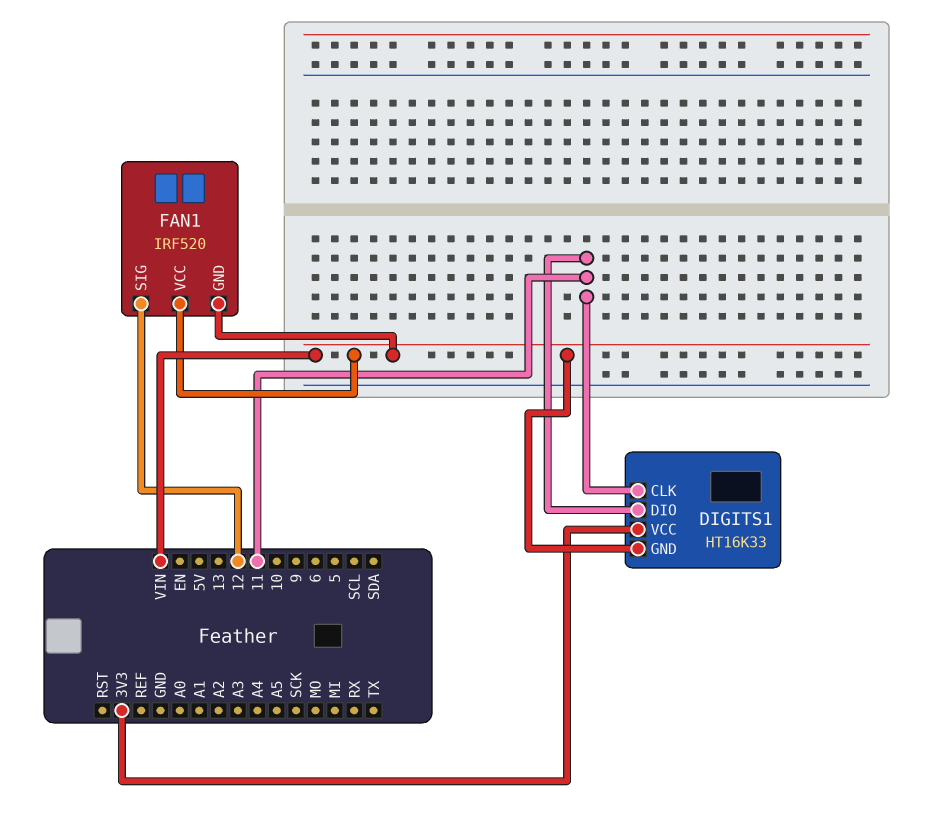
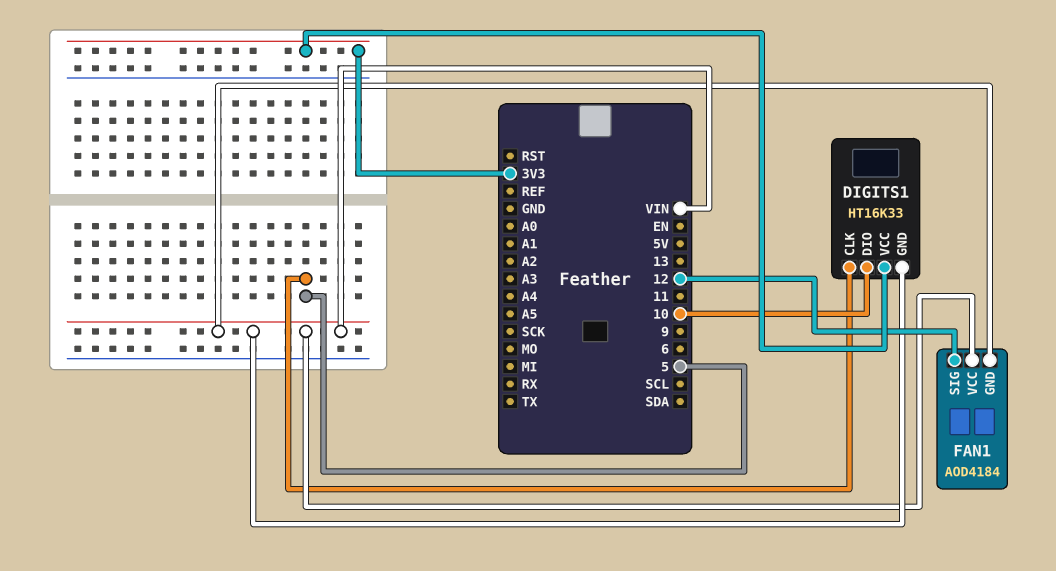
DIGITS1 pin CLK: 11 -> 5
DIGITS1 pin DIO: 11 -> 10
FAN1: IRF520 -> AOD4184

